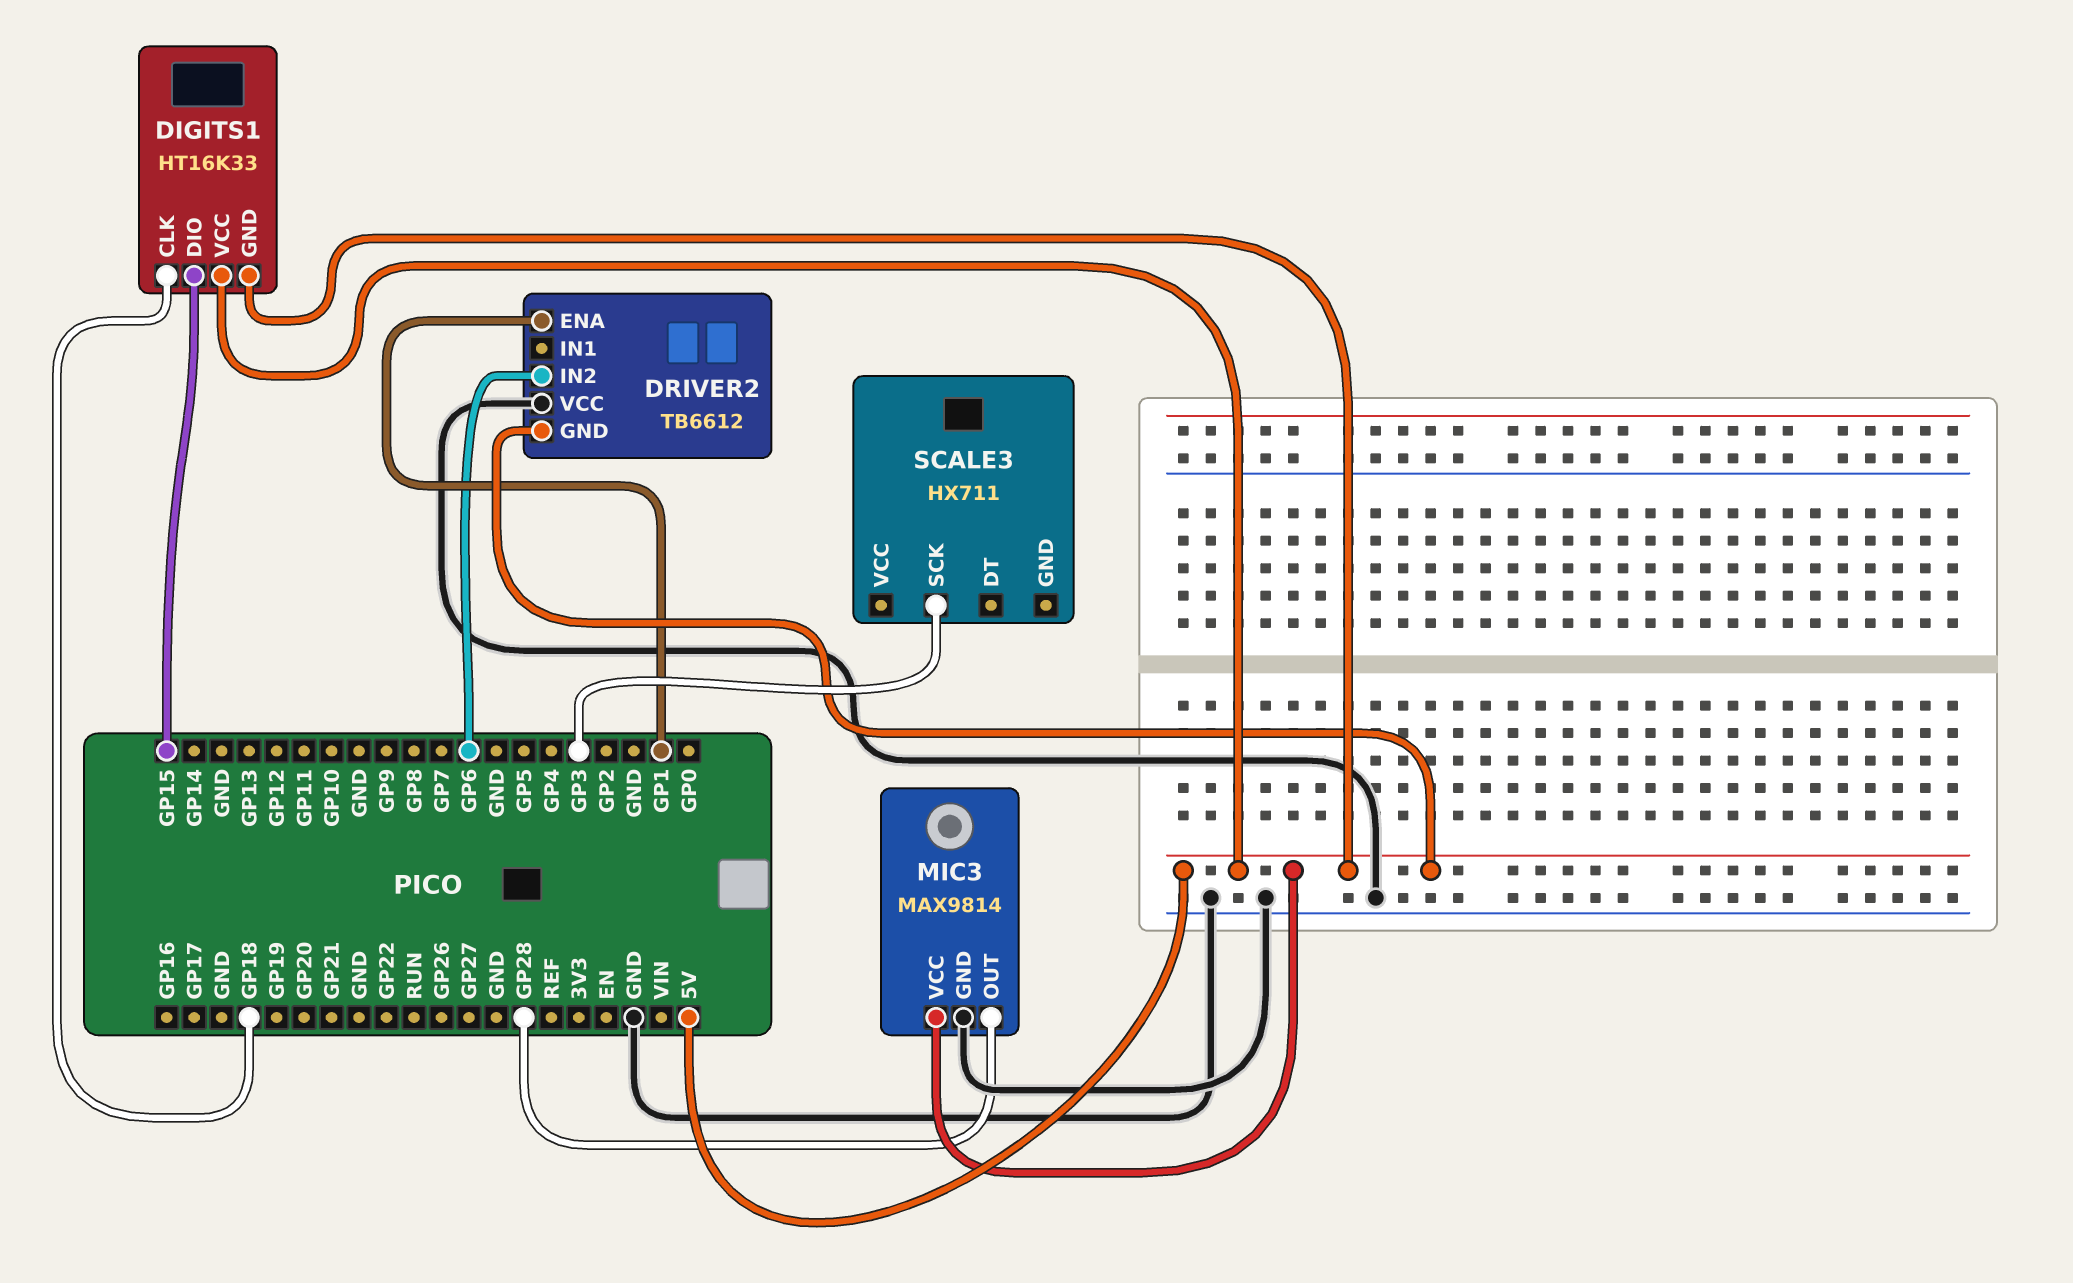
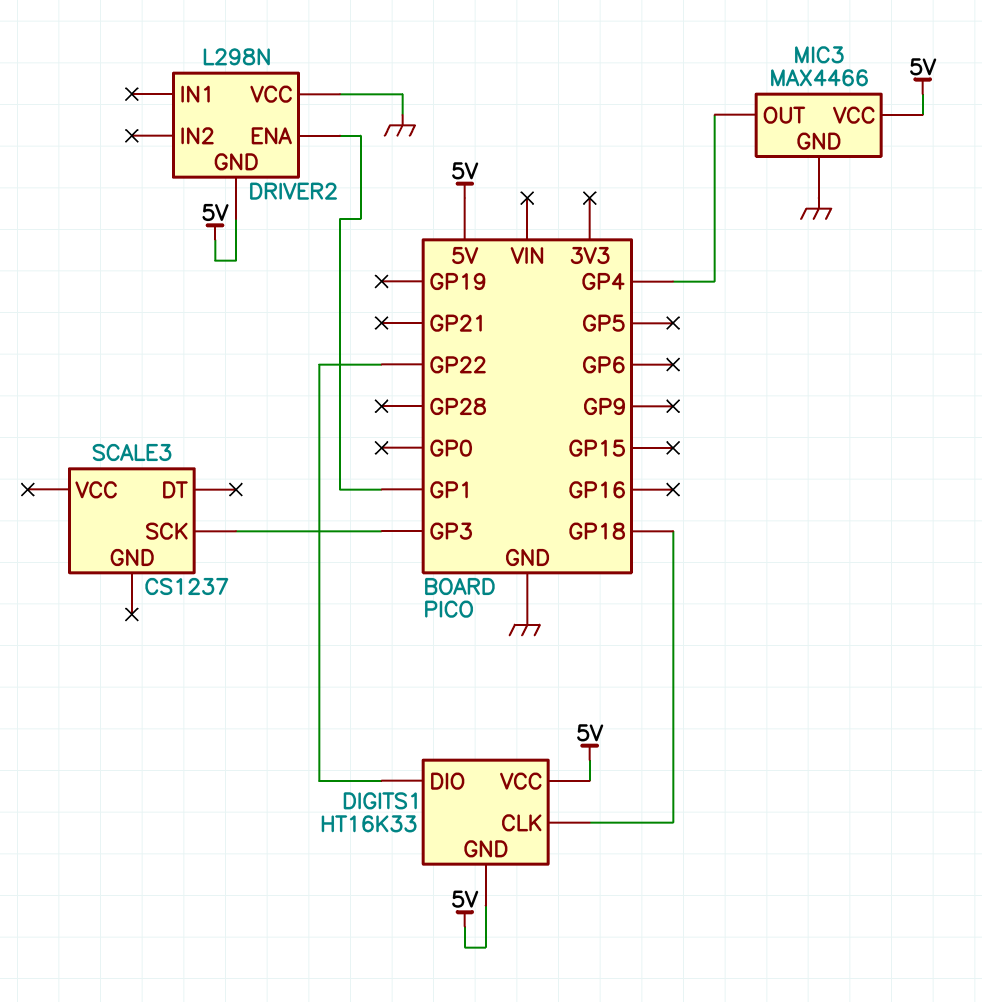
DIGITS1 pin DIO: GP15 -> GP22
DRIVER2: TB6612 -> L298N
DRIVER2 pin IN2: GP6 -> none
MIC3: MAX9814 -> MAX4466
MIC3 pin OUT: GP28 -> GP4
SCALE3: HX711 -> CS1237

